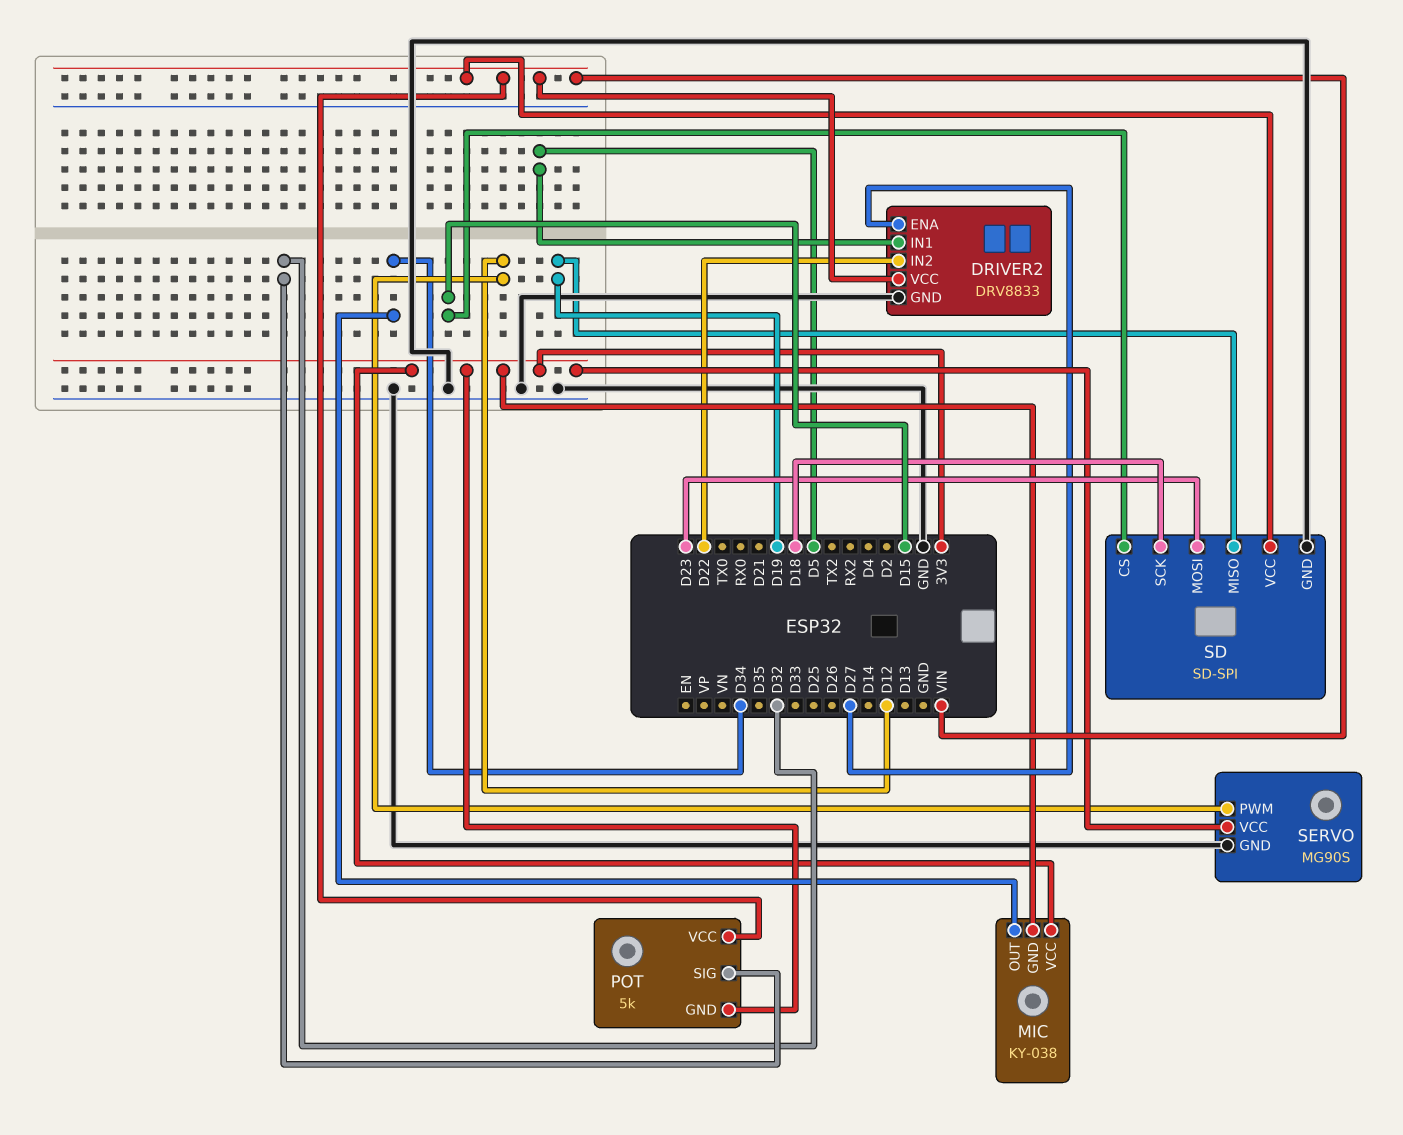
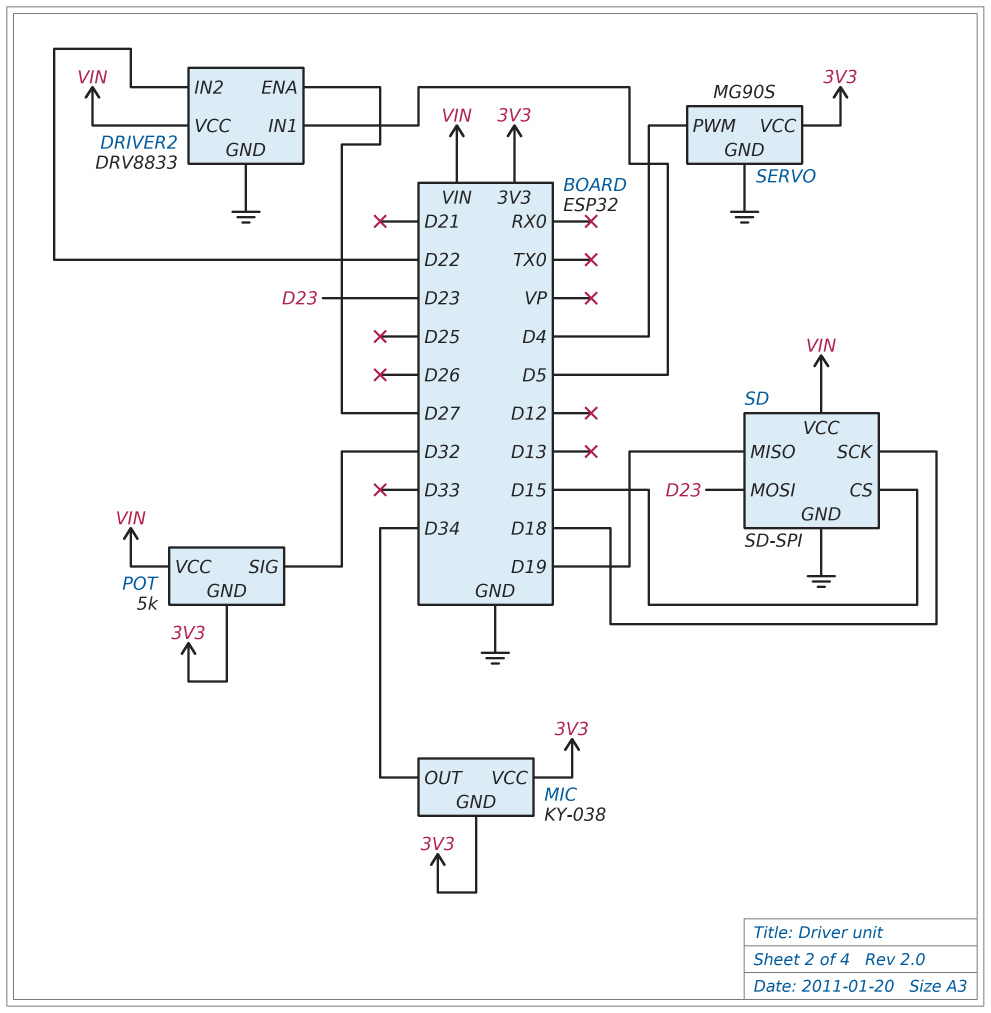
SERVO pin PWM: D12 -> D4

